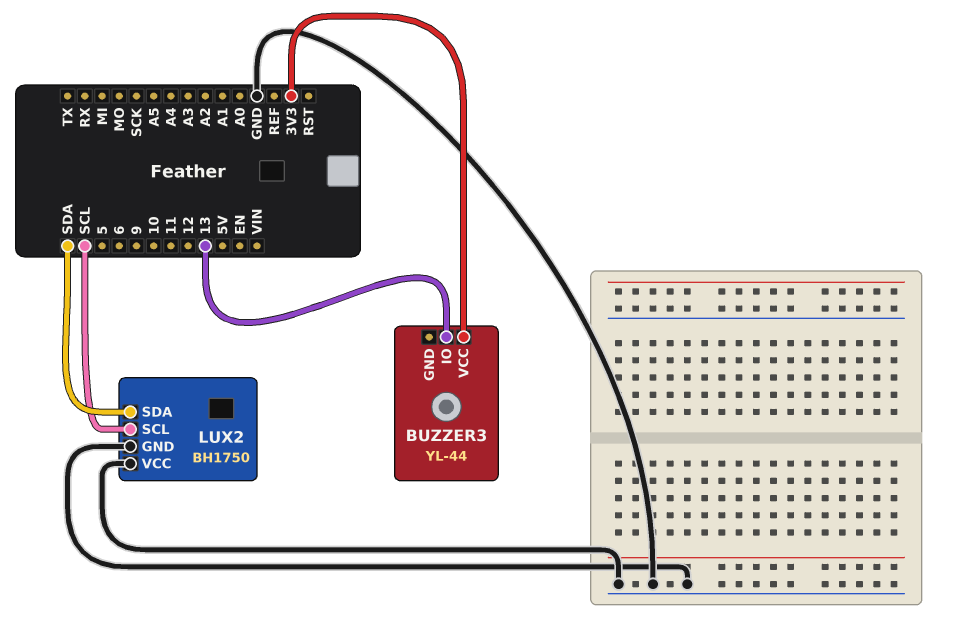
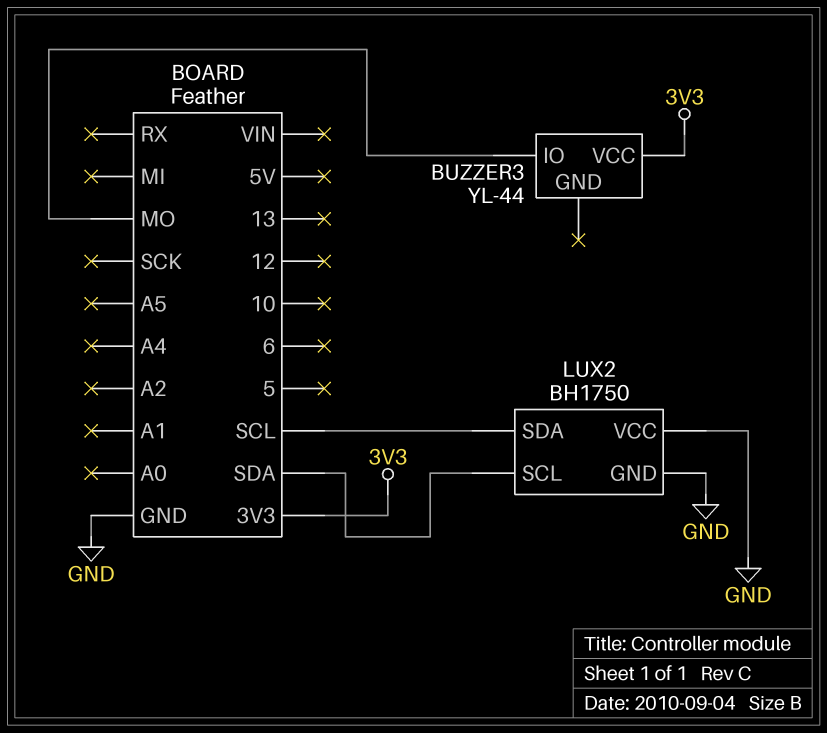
BUZZER3 pin IO: 13 -> MO
LUX2 pin SCL: SCL -> SDA
LUX2 pin SDA: SDA -> SCL

